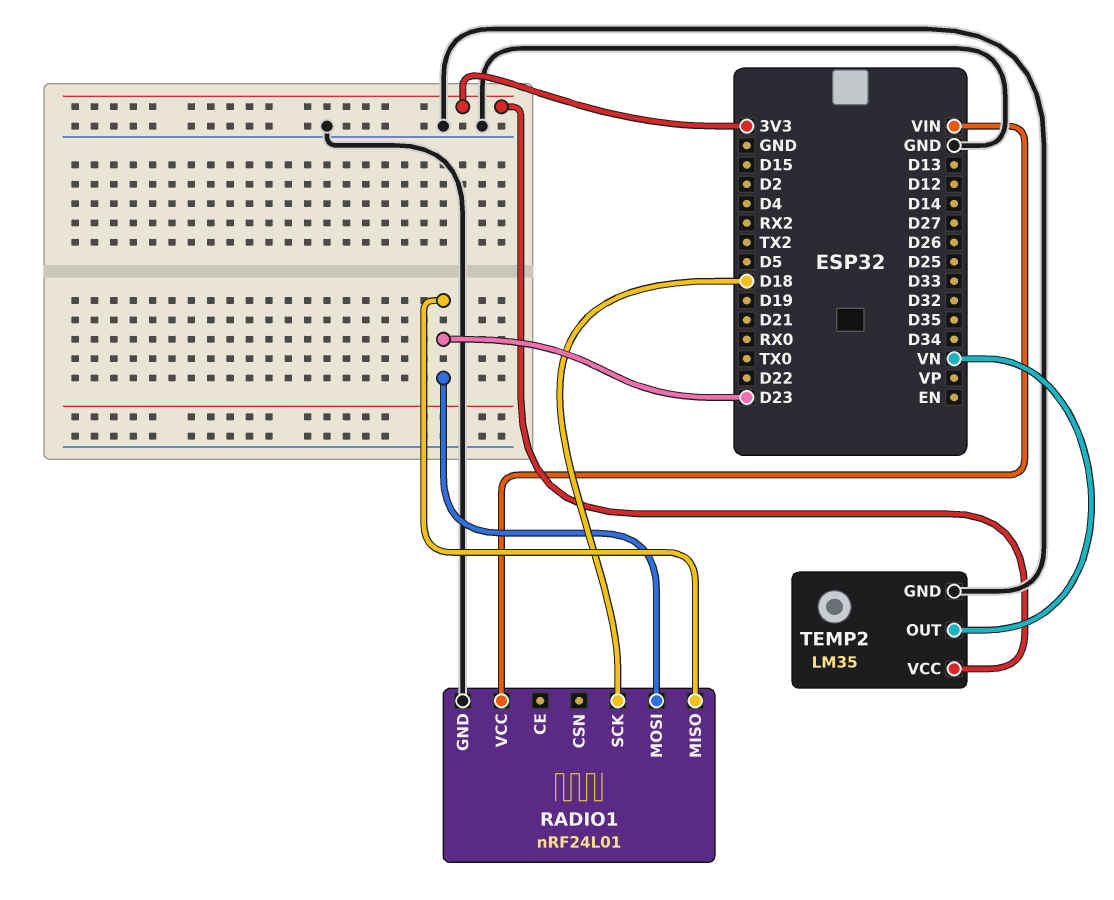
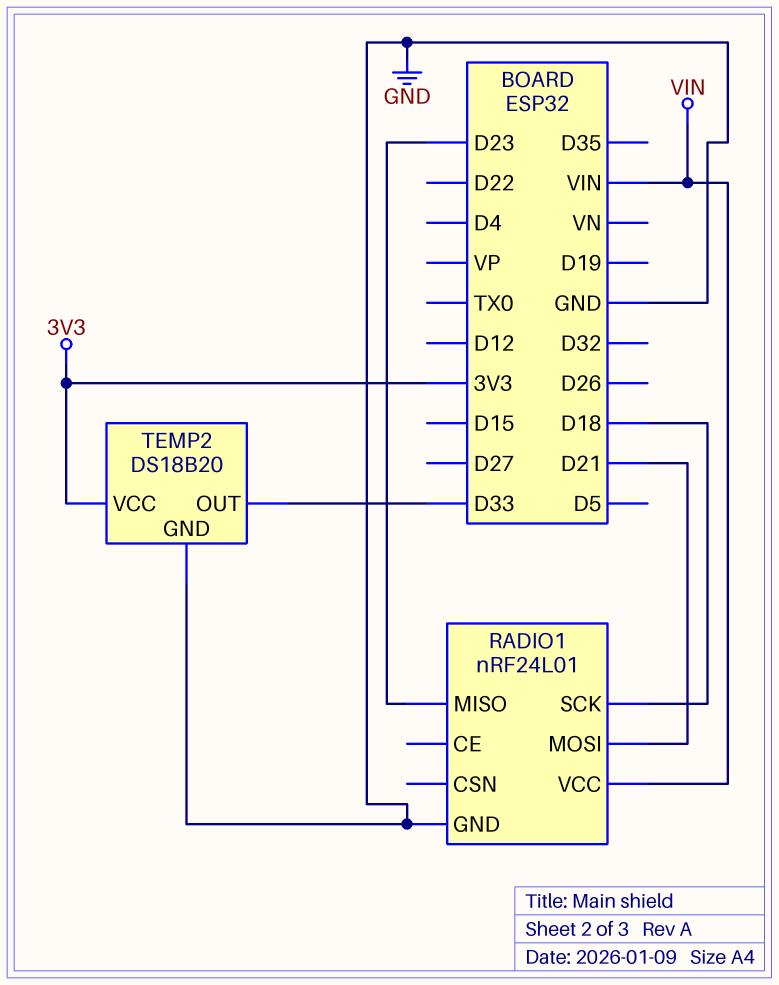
RADIO1 pin MOSI: D23 -> D21
TEMP2: LM35 -> DS18B20
TEMP2 pin OUT: VN -> D33

